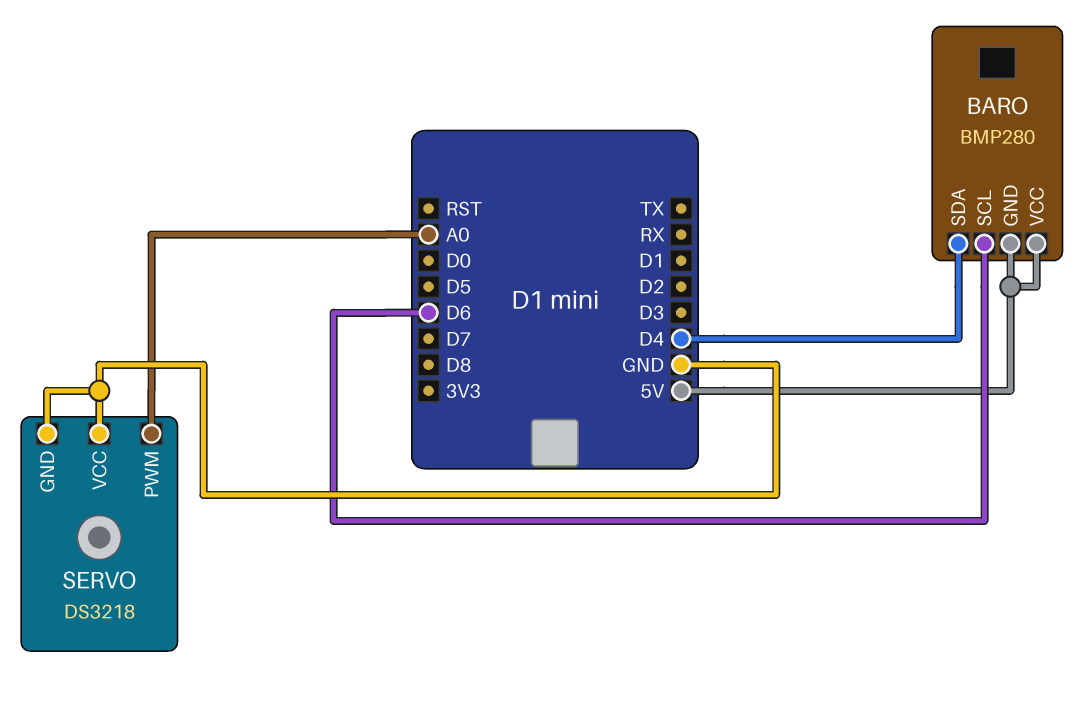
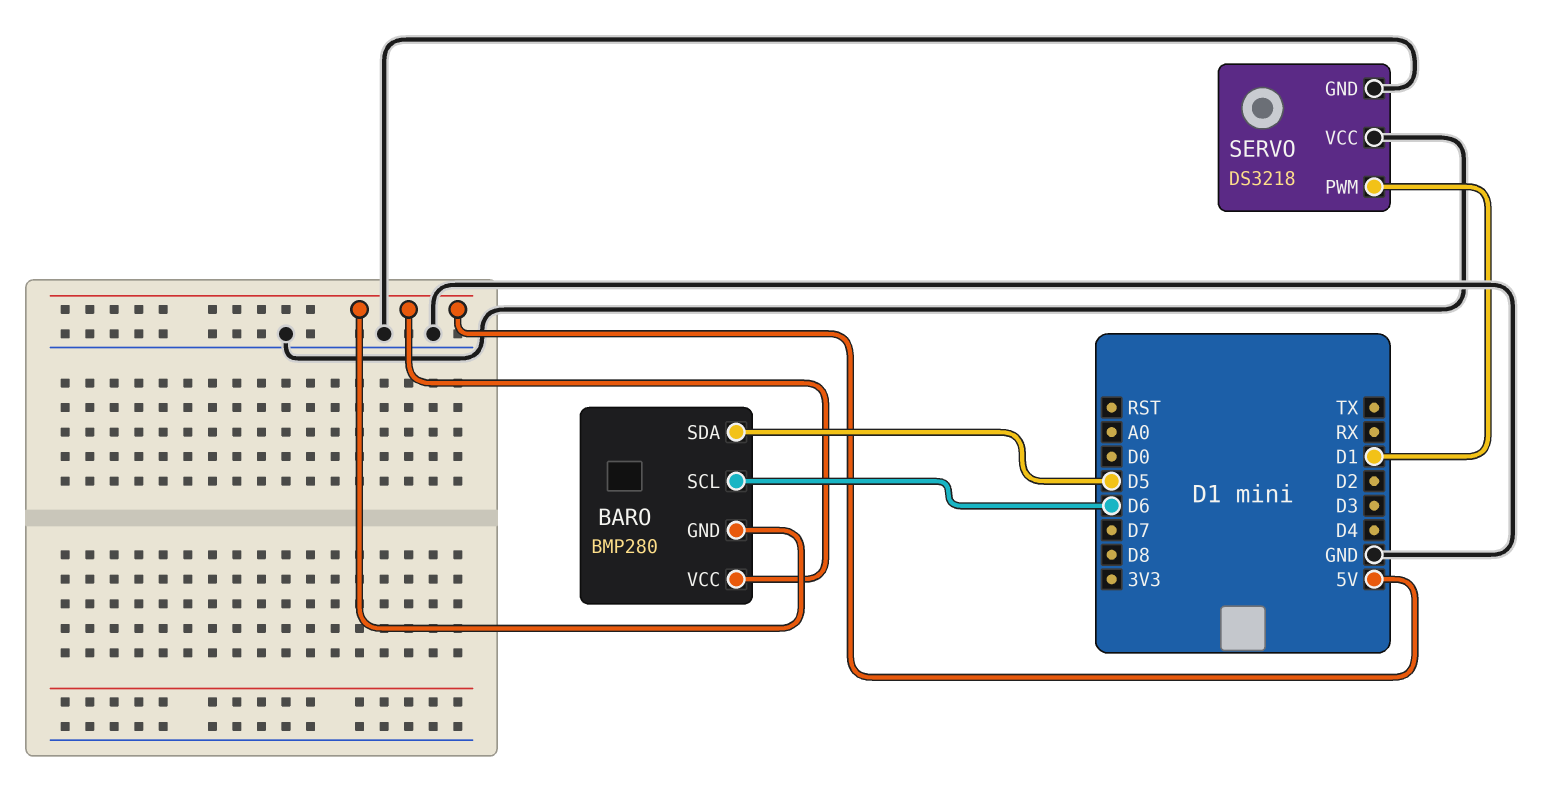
BARO pin SDA: D4 -> D5
SERVO pin PWM: A0 -> D1

